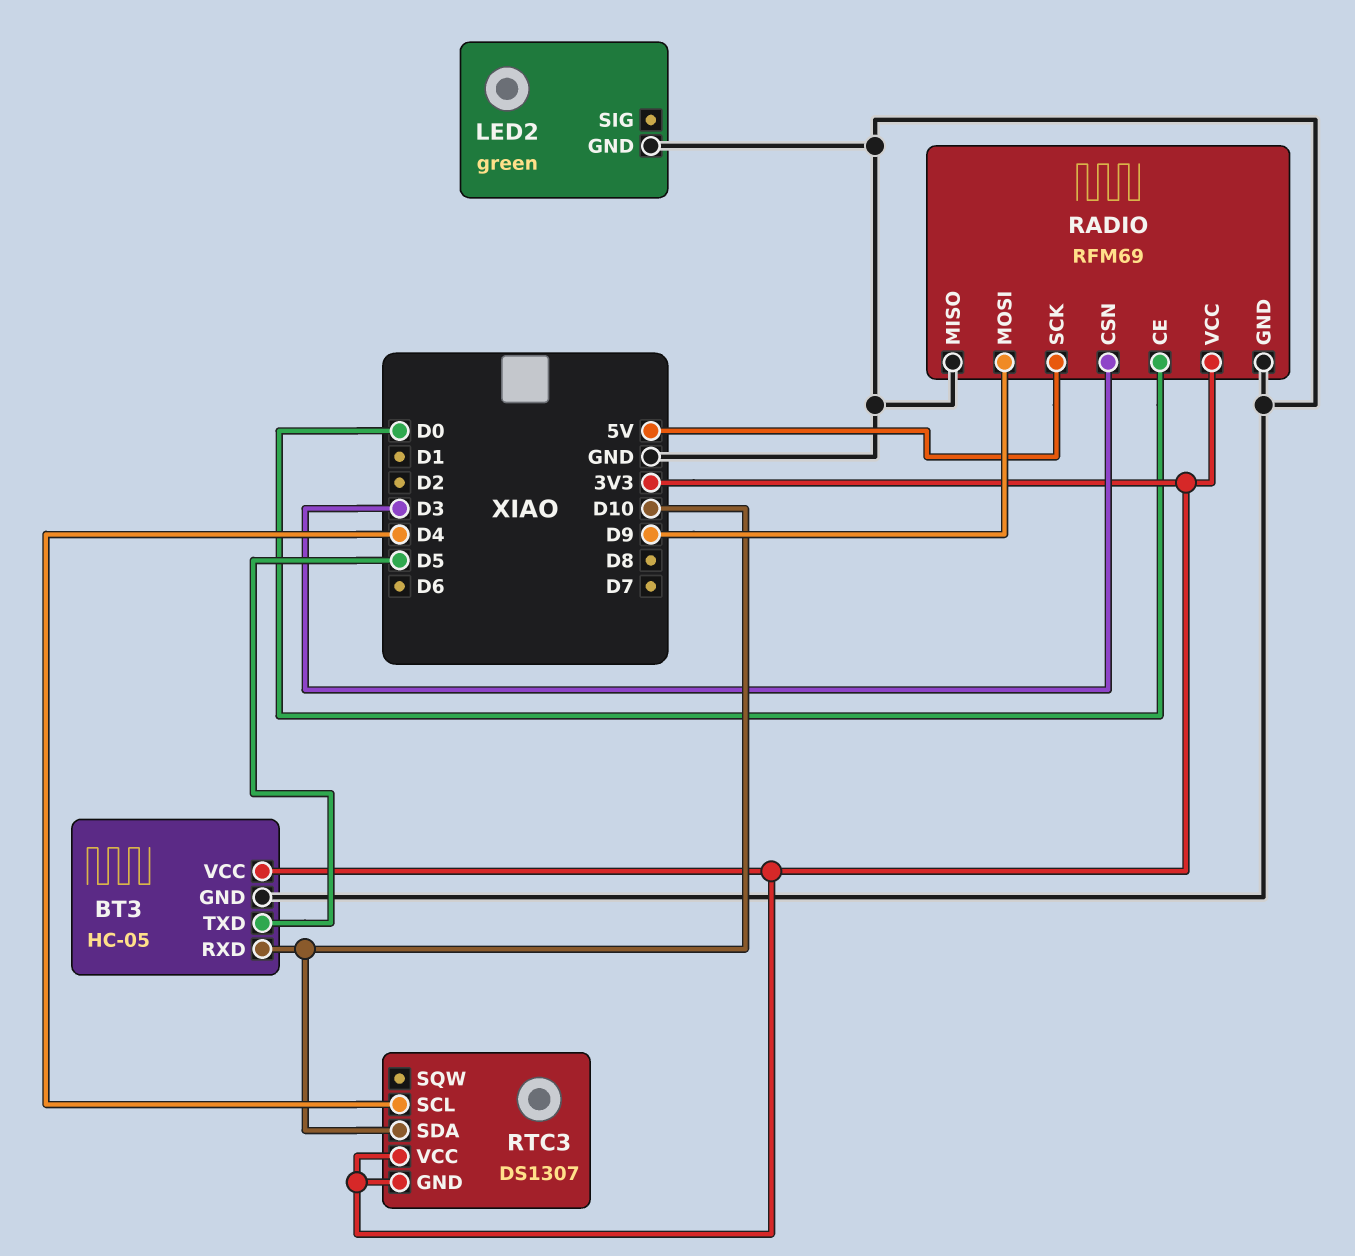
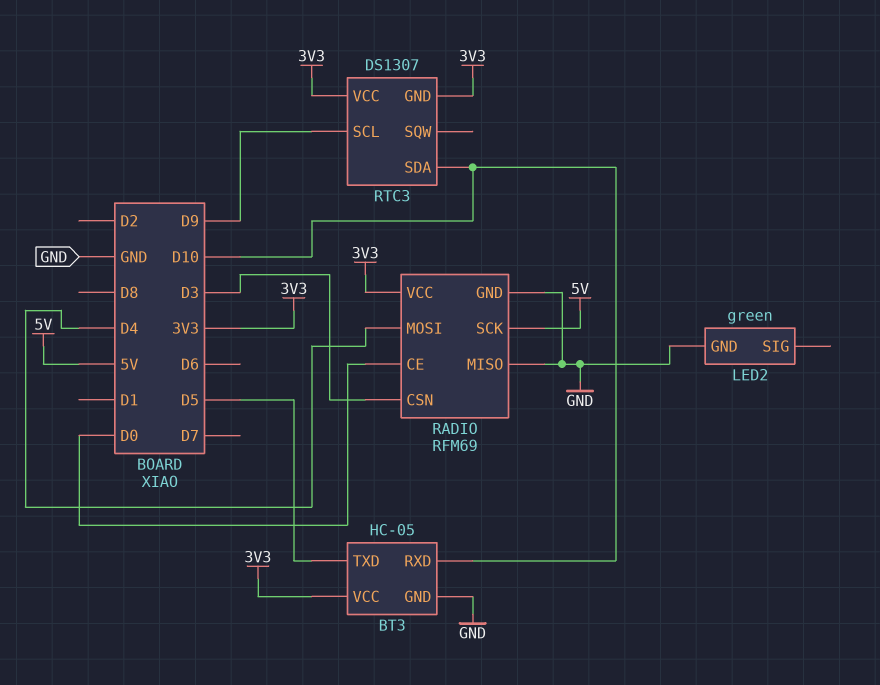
RADIO pin MOSI: D9 -> D4
RTC3 pin SCL: D4 -> D9

